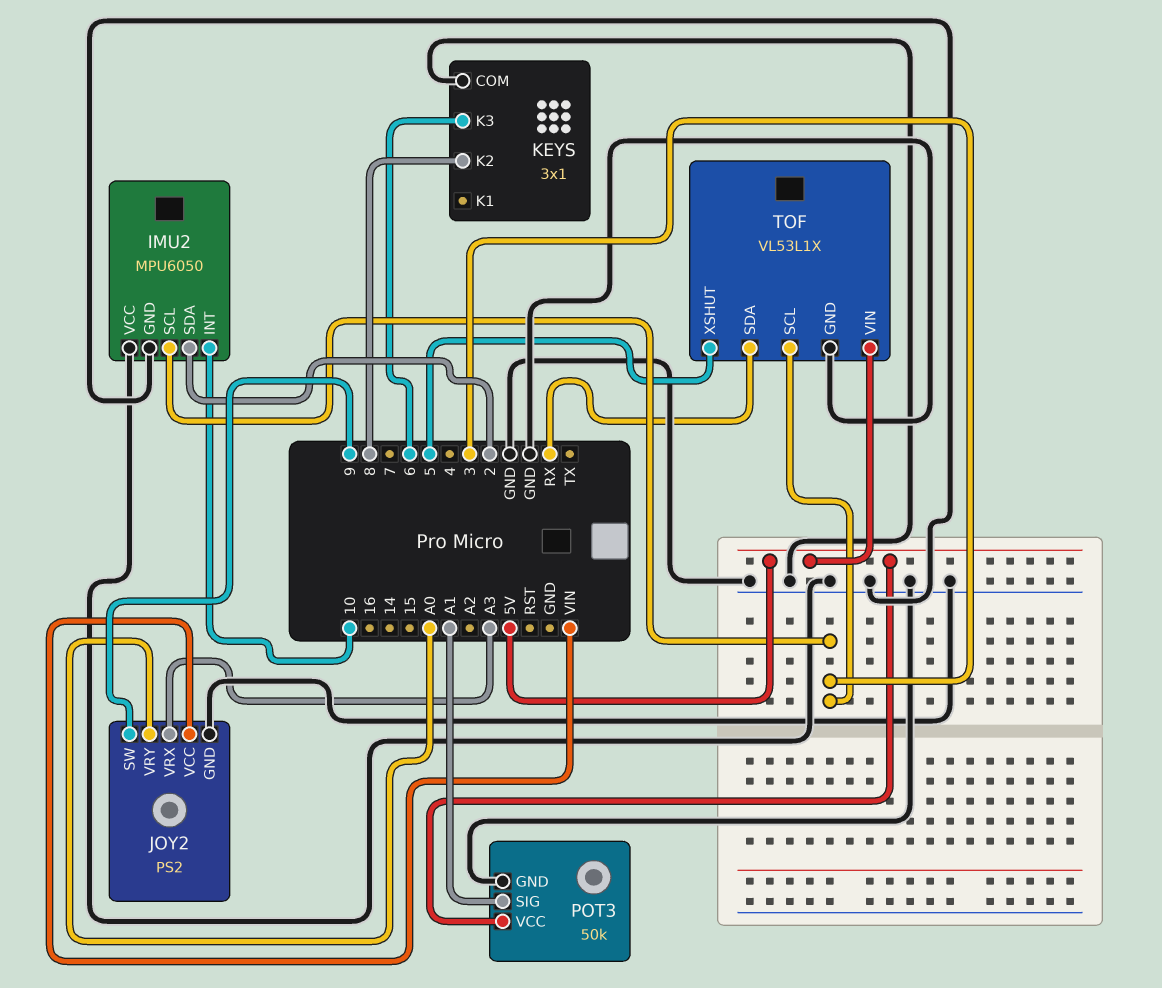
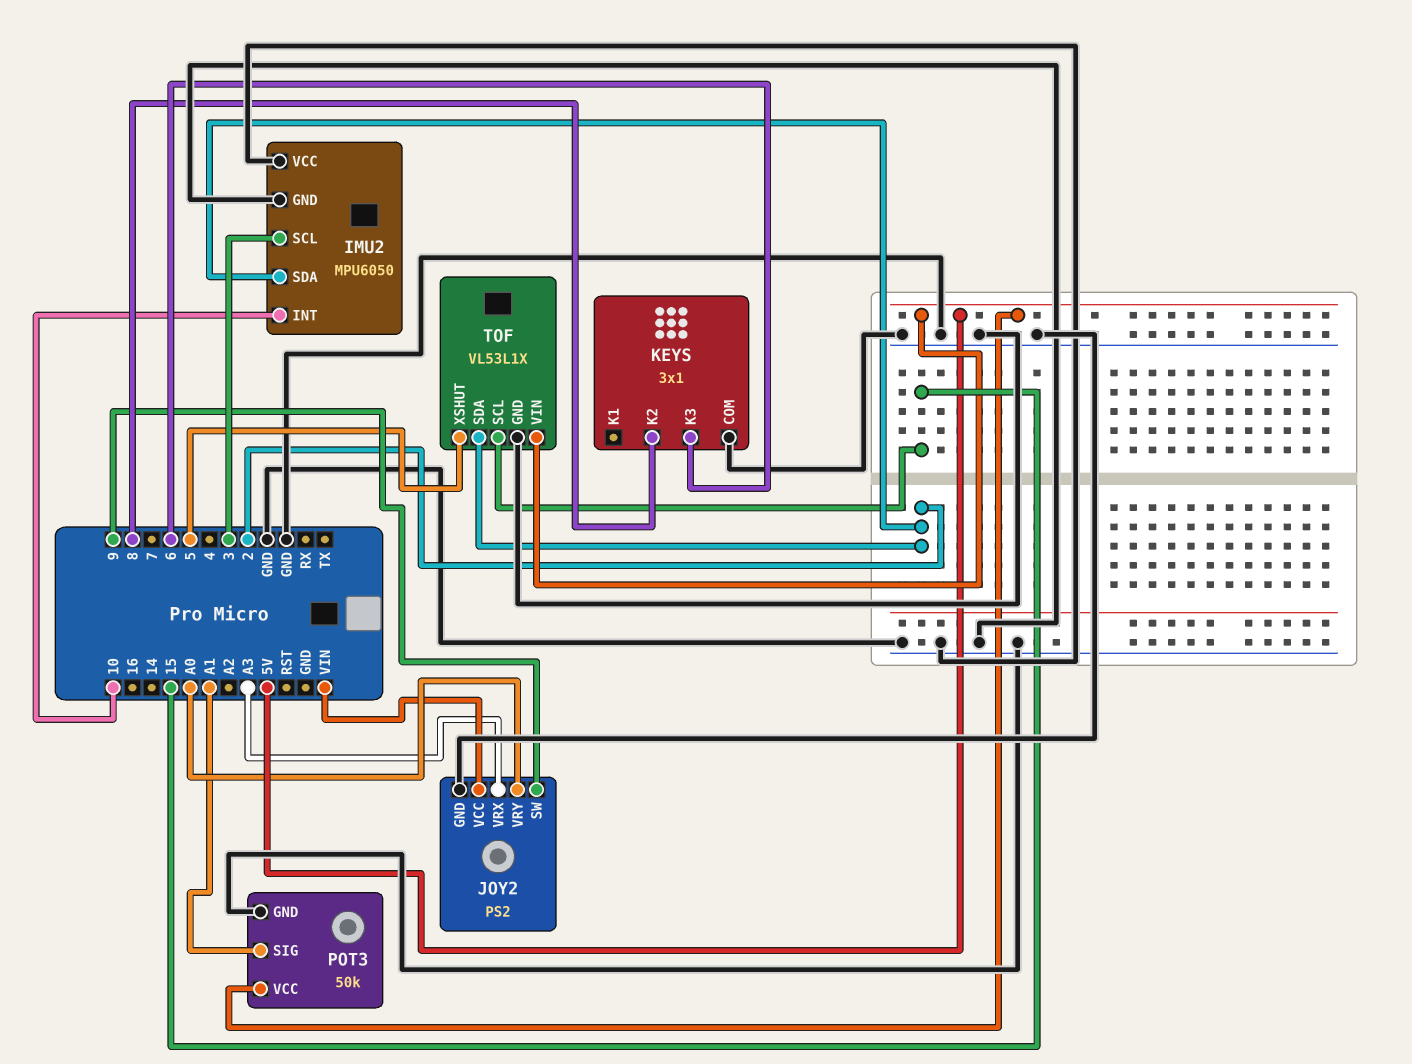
TOF pin SCL: 3 -> 15
TOF pin SDA: RX -> 2

